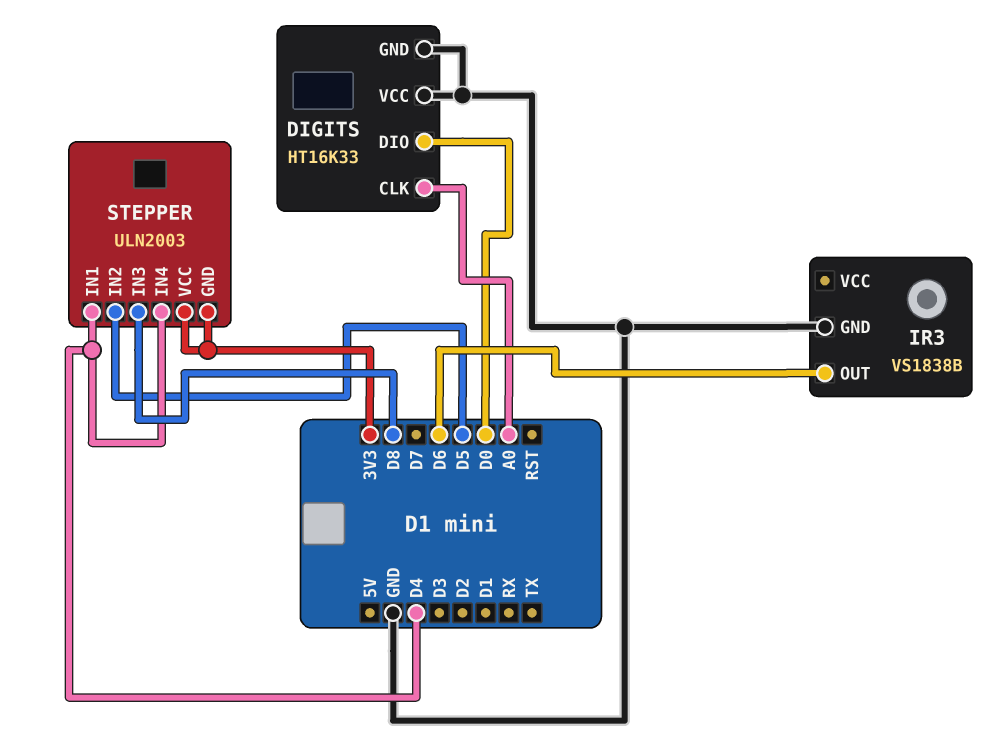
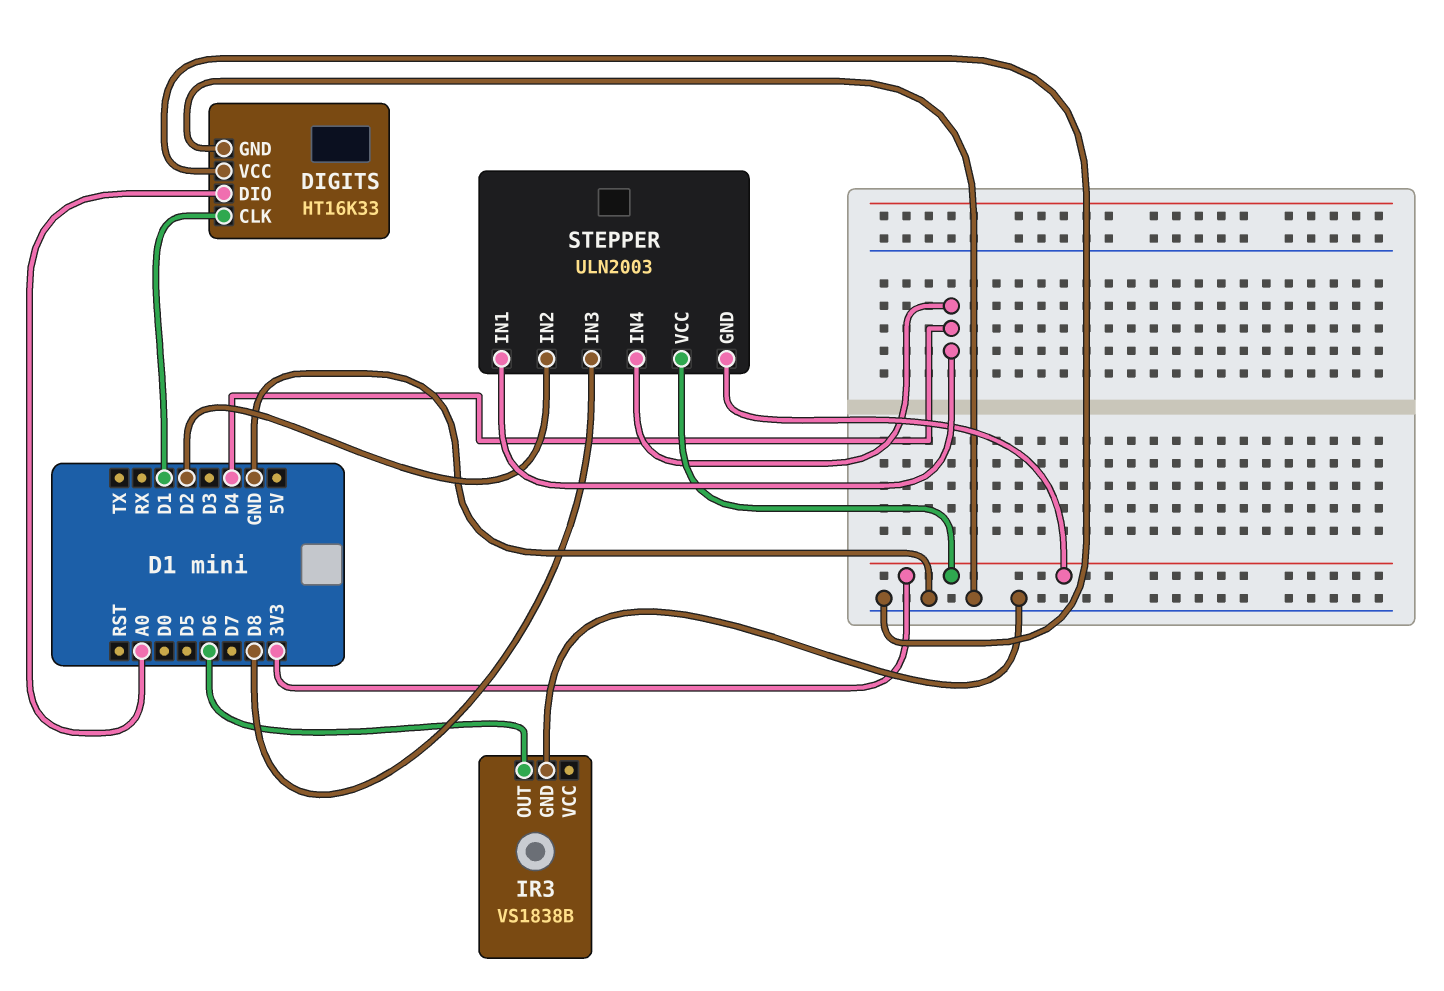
DIGITS pin CLK: A0 -> D1
DIGITS pin DIO: D0 -> A0
STEPPER pin IN2: D5 -> D2

